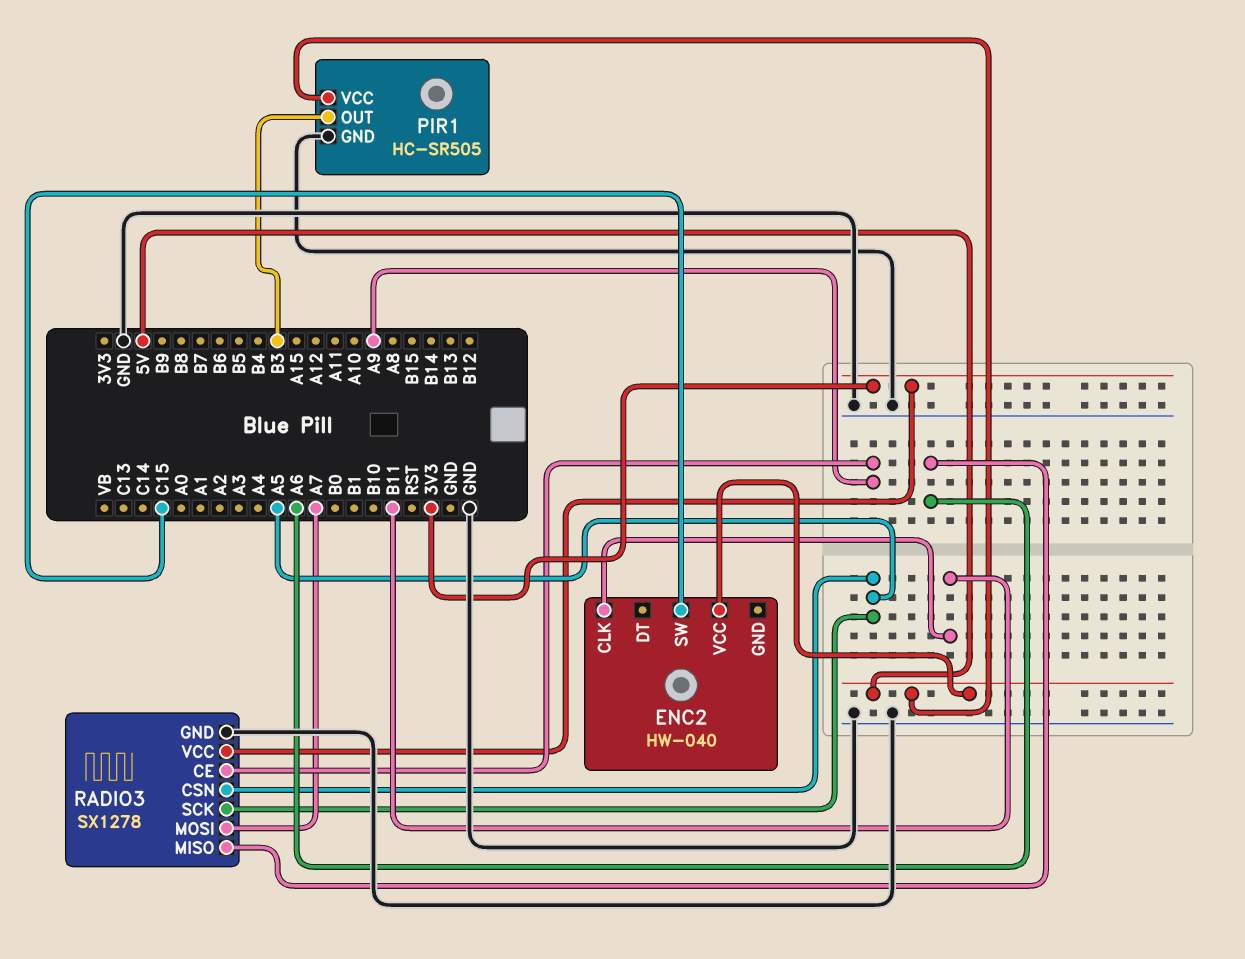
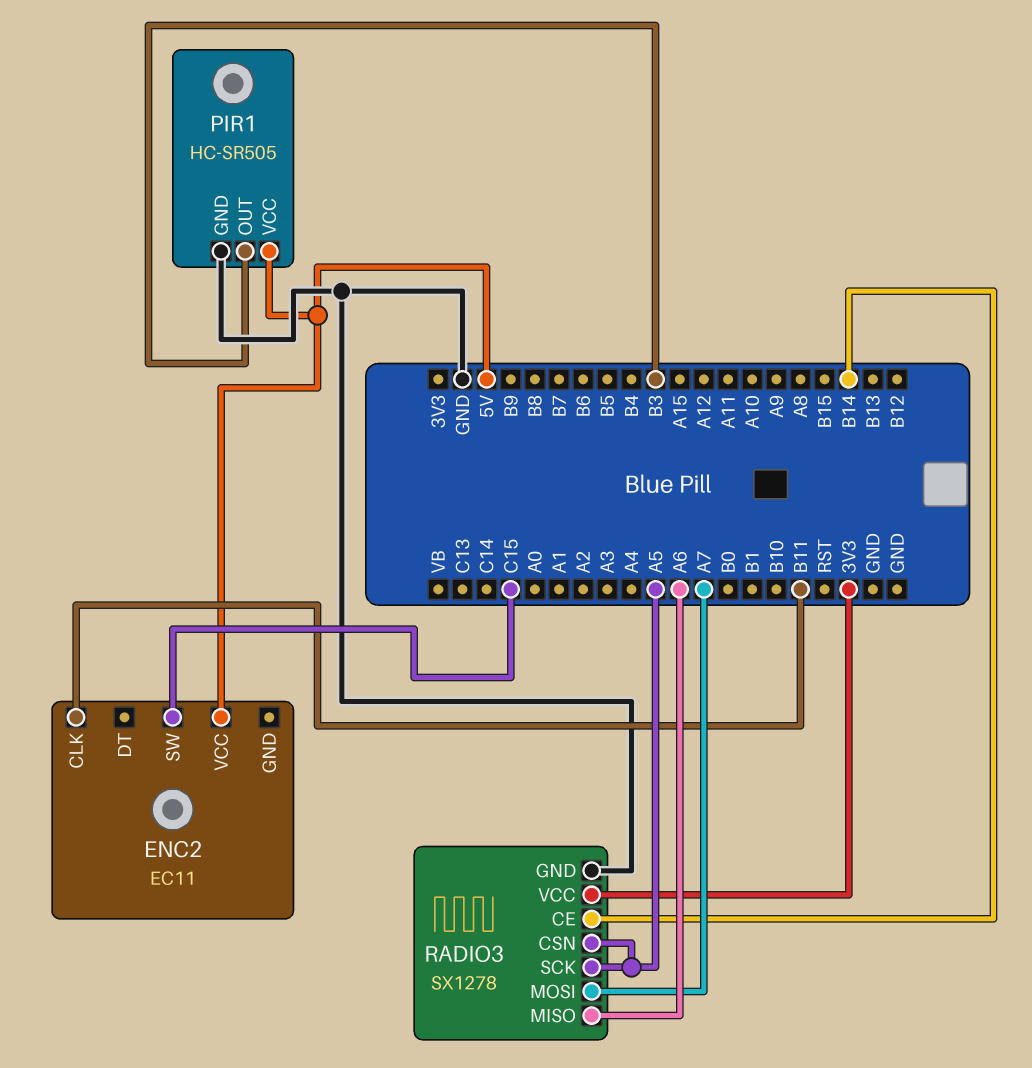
ENC2: HW-040 -> EC11
RADIO3 pin CE: A9 -> B14

